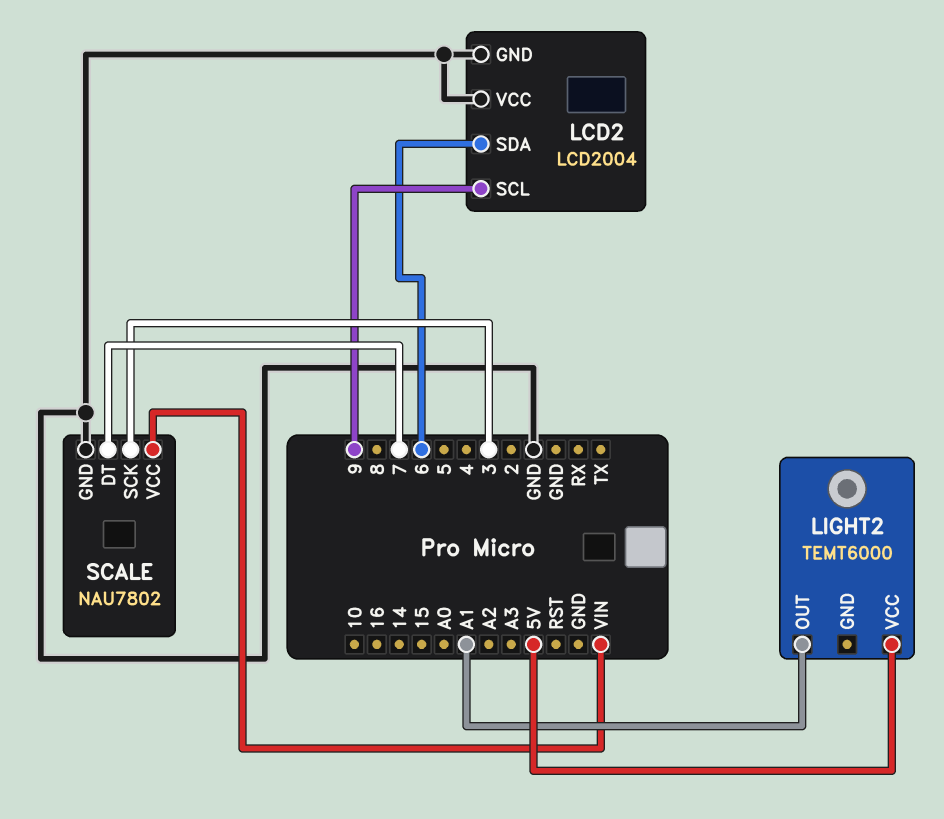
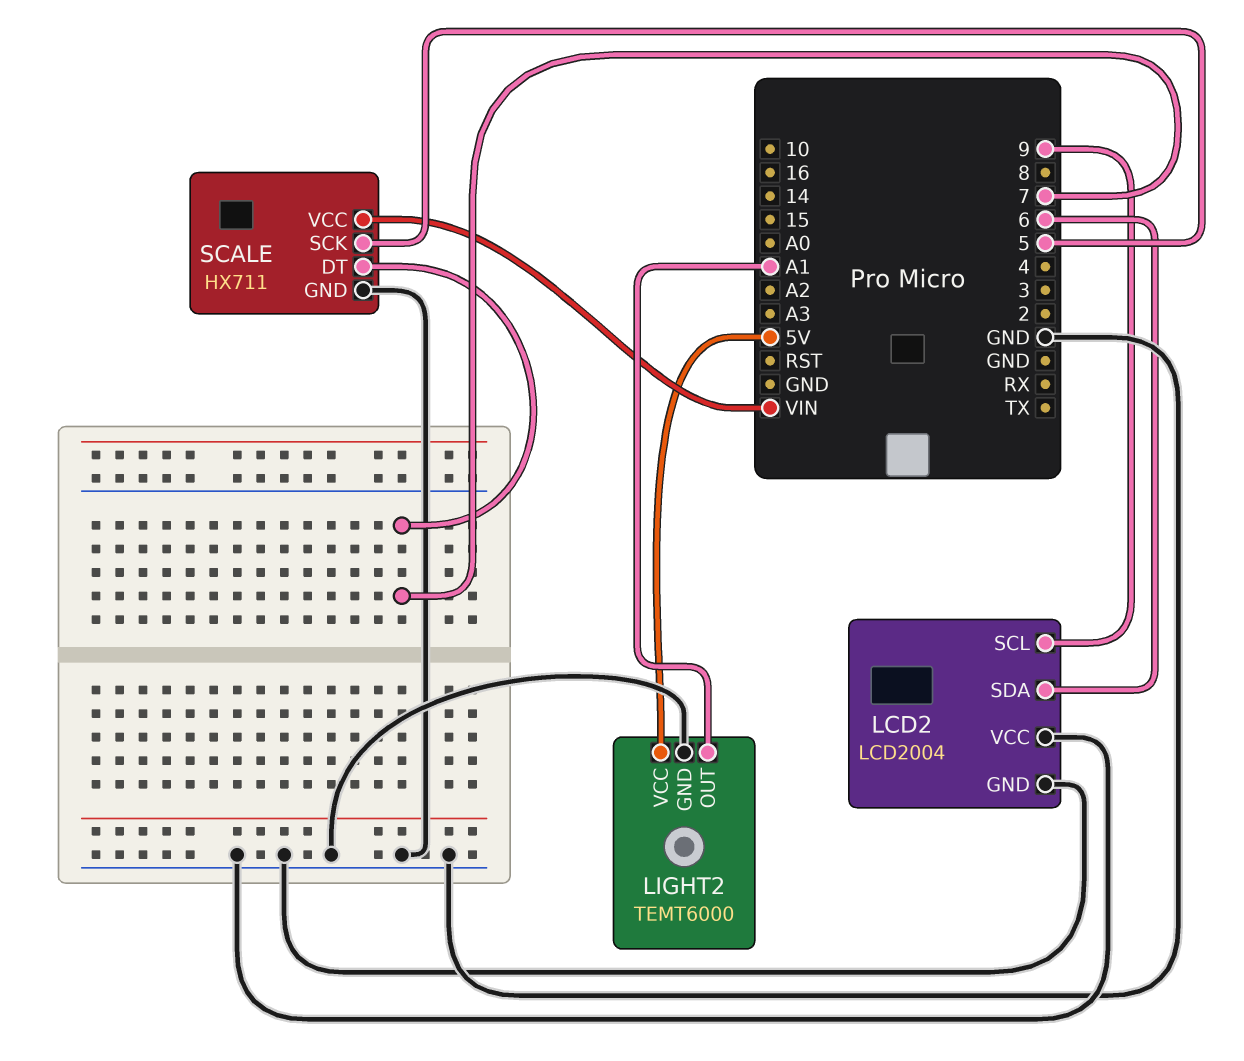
LIGHT2 pin GND: none -> GND
SCALE: NAU7802 -> HX711
SCALE pin SCK: 3 -> 5

